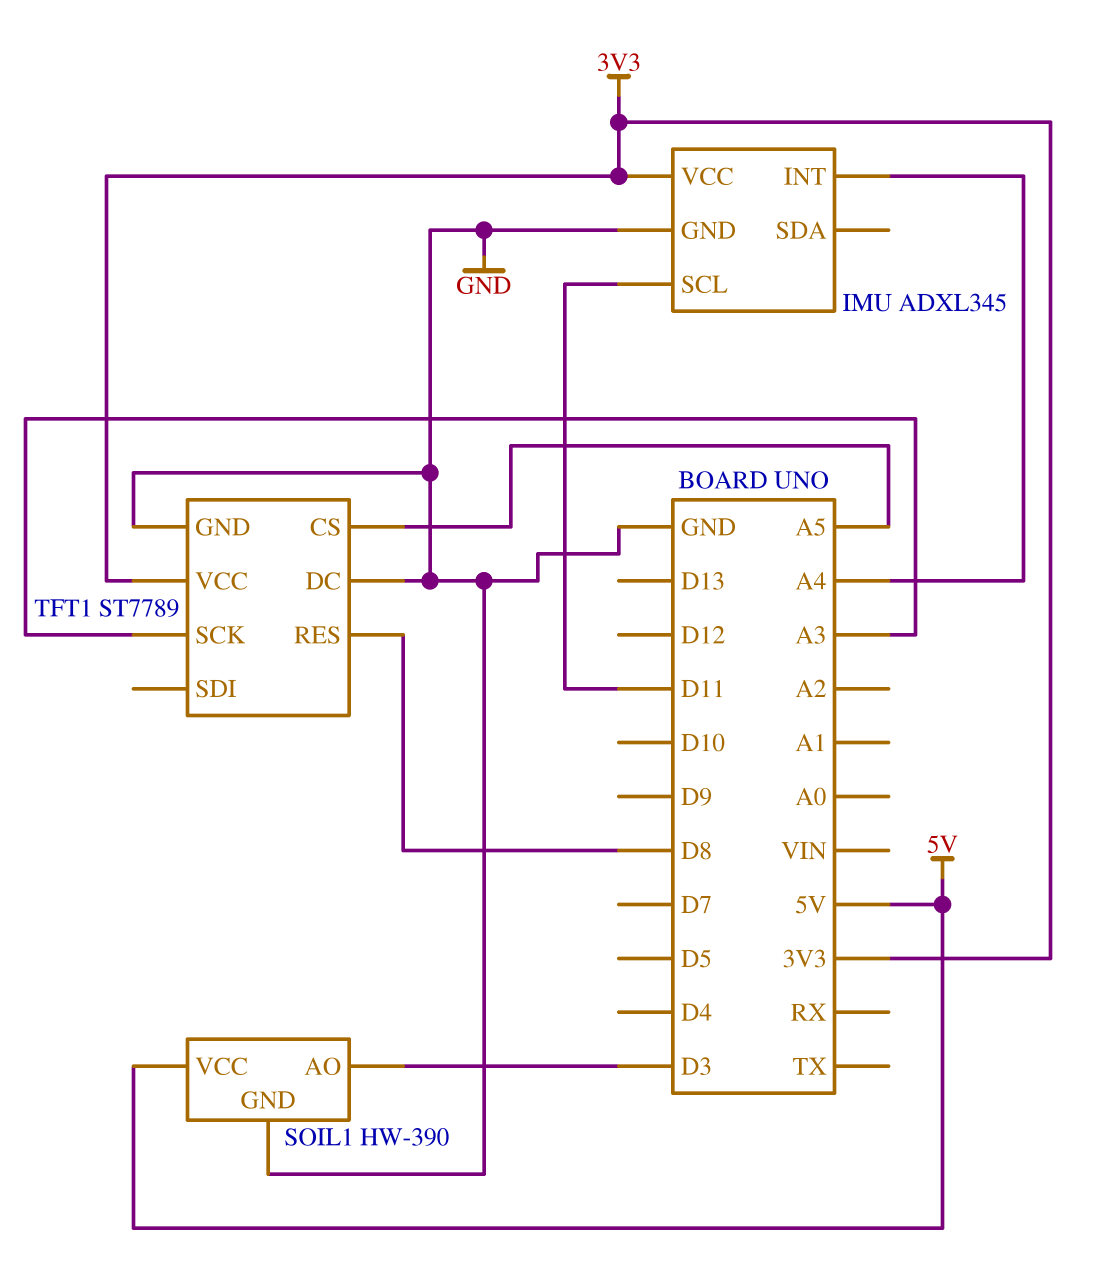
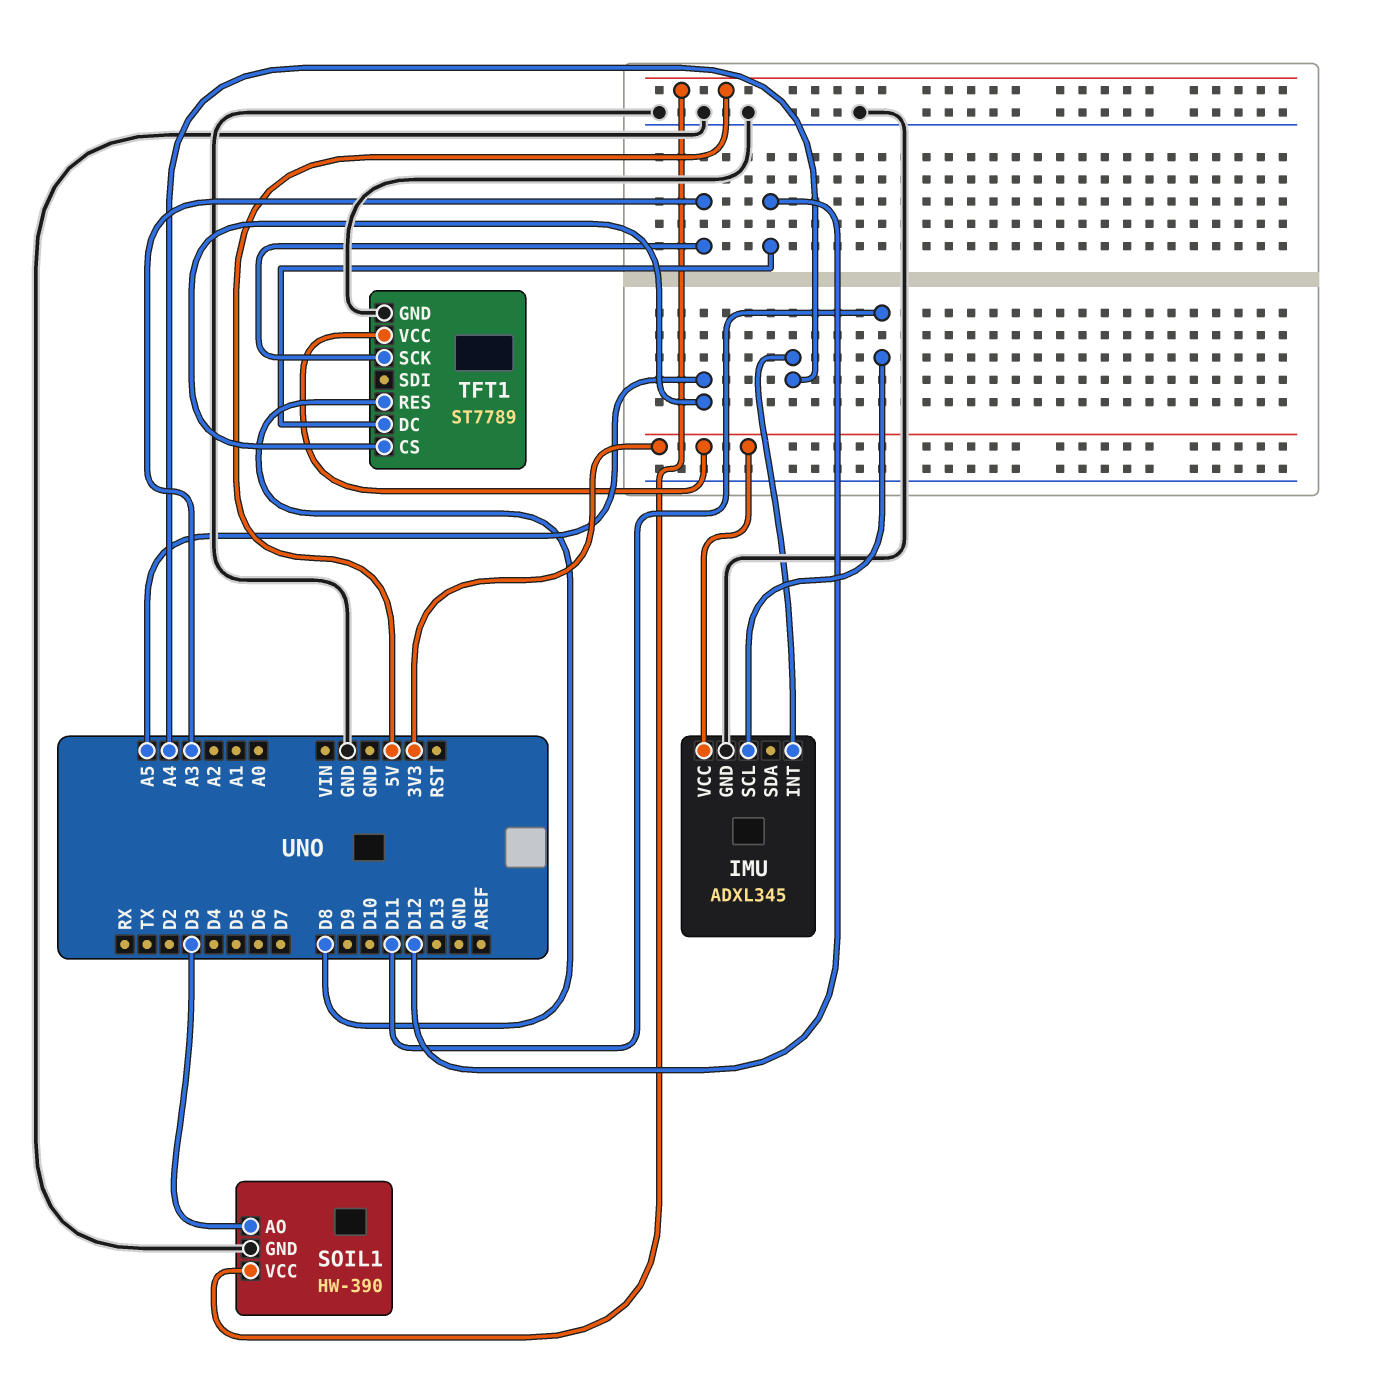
TFT1 pin DC: GND -> D12

